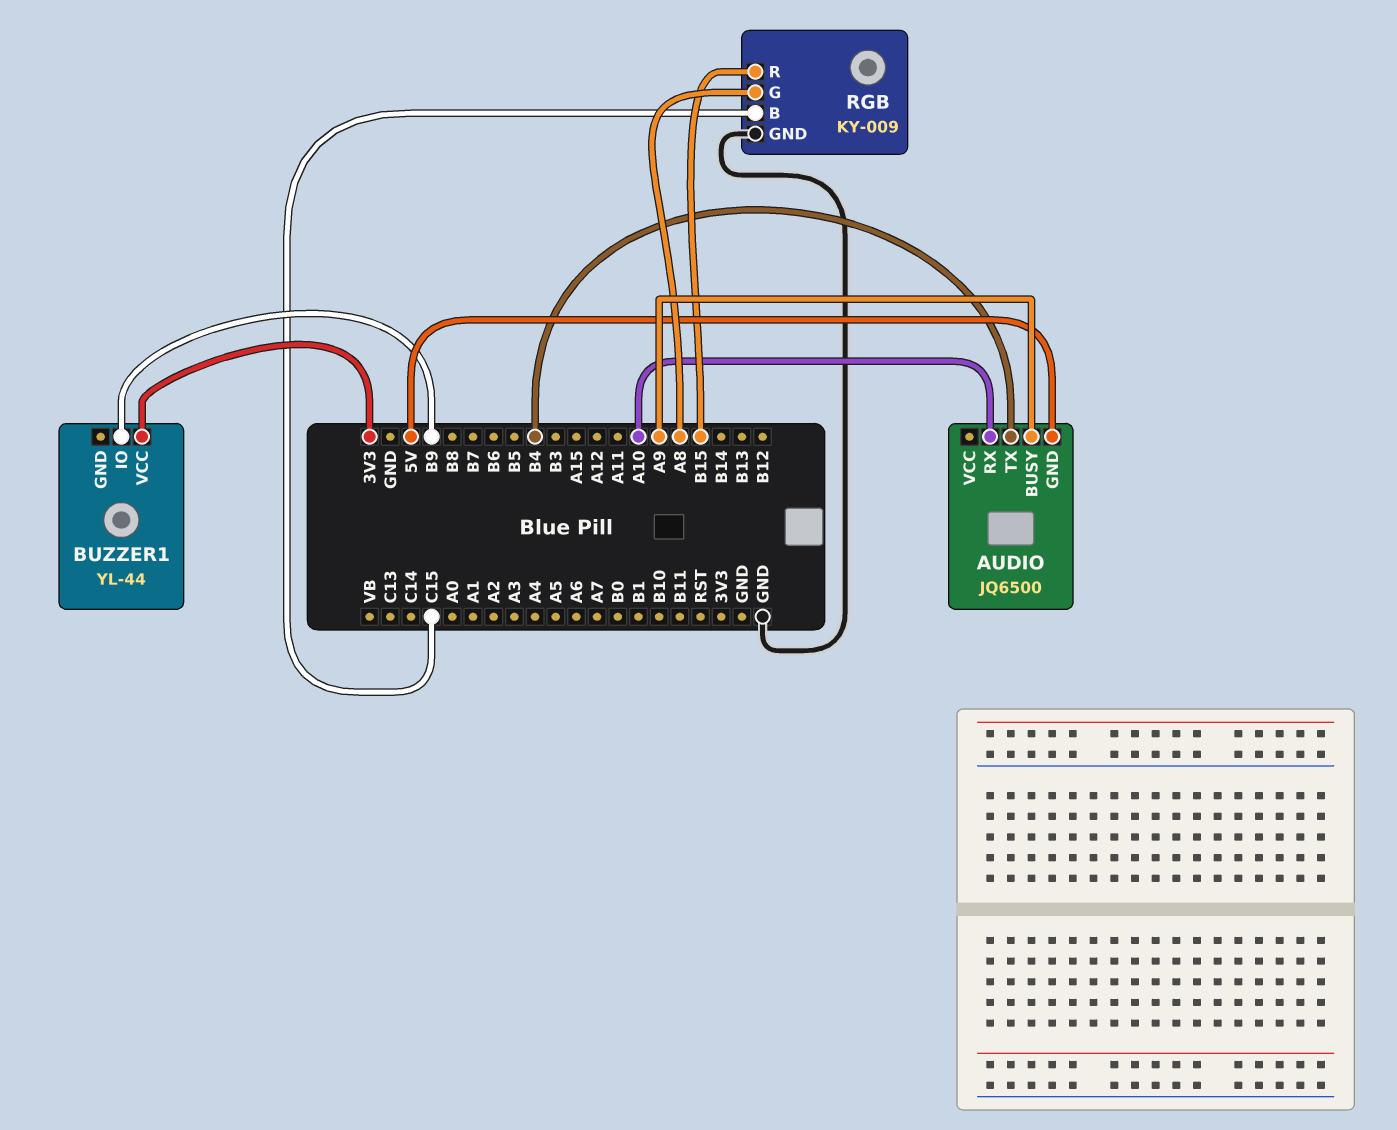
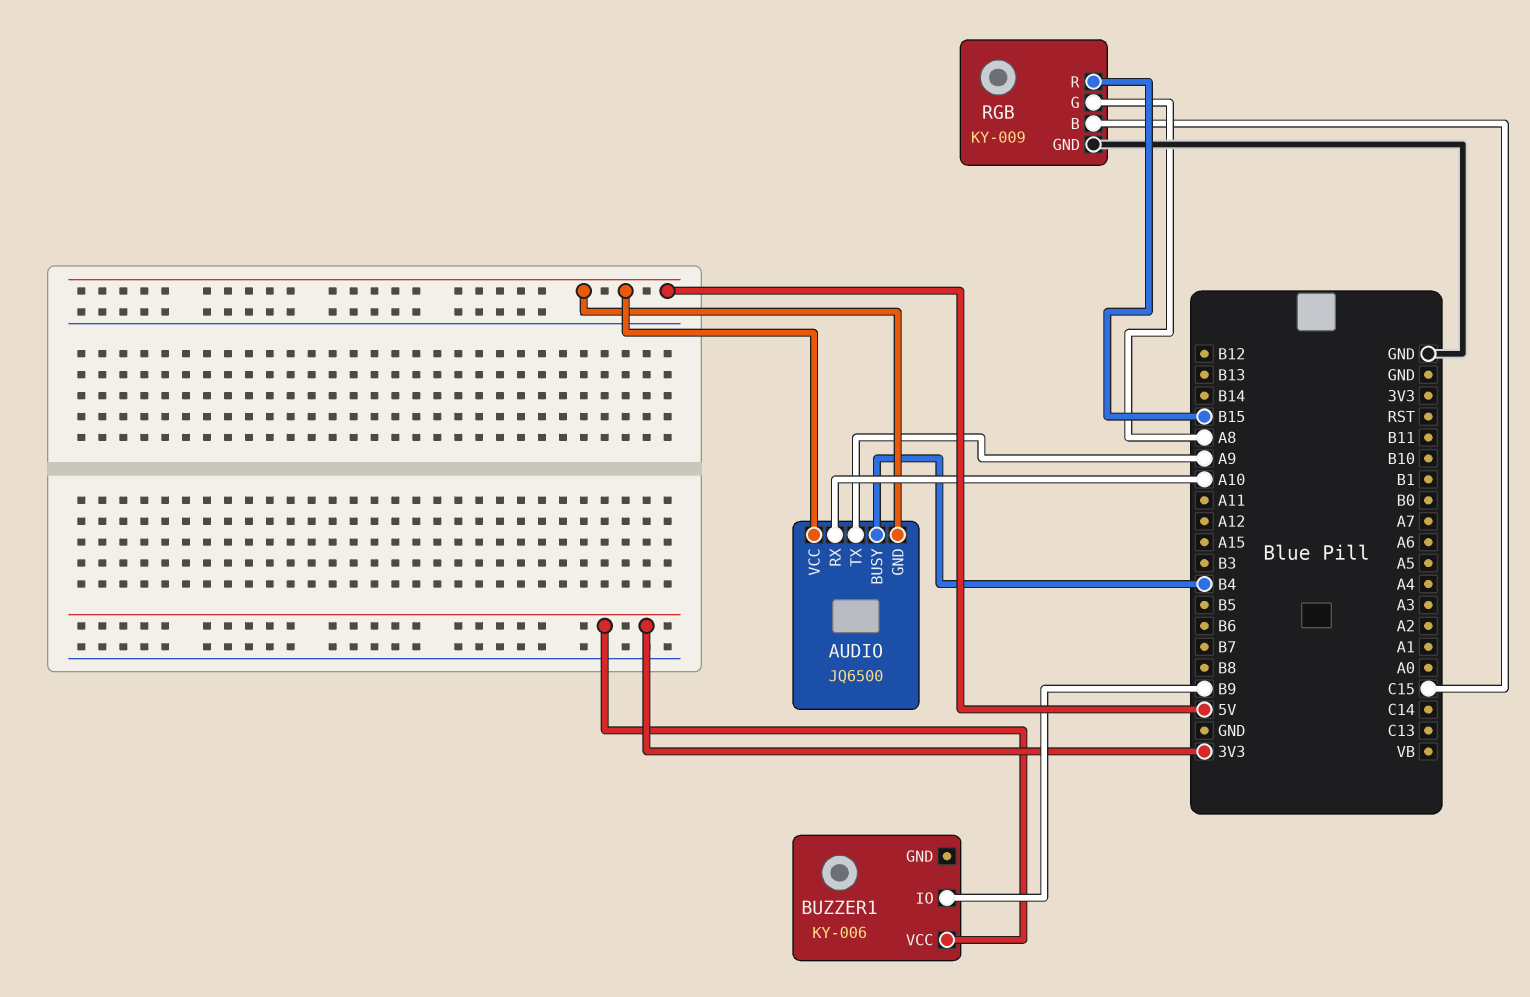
AUDIO pin BUSY: A9 -> B4
AUDIO pin TX: B4 -> A9
AUDIO pin VCC: none -> 5V
BUZZER1: YL-44 -> KY-006

